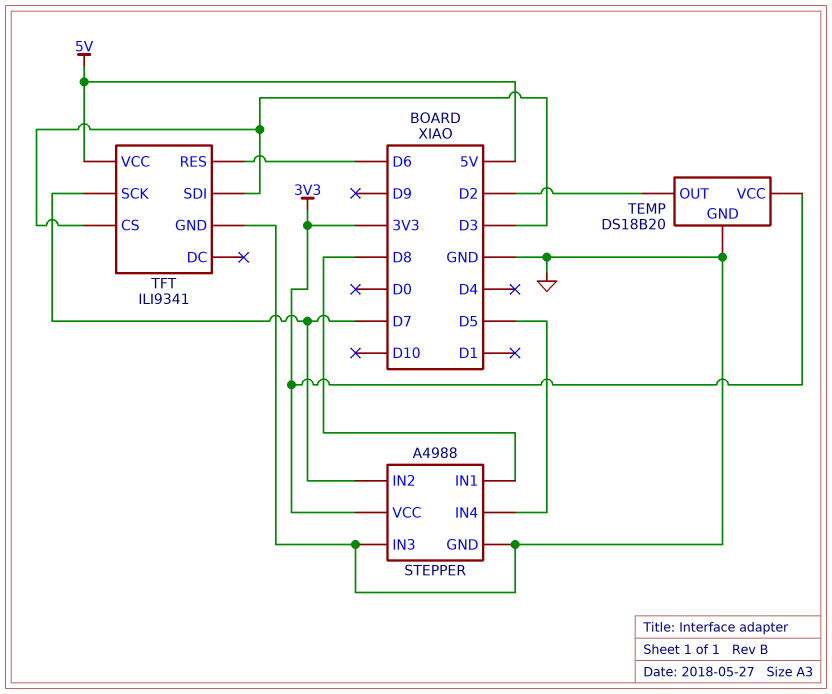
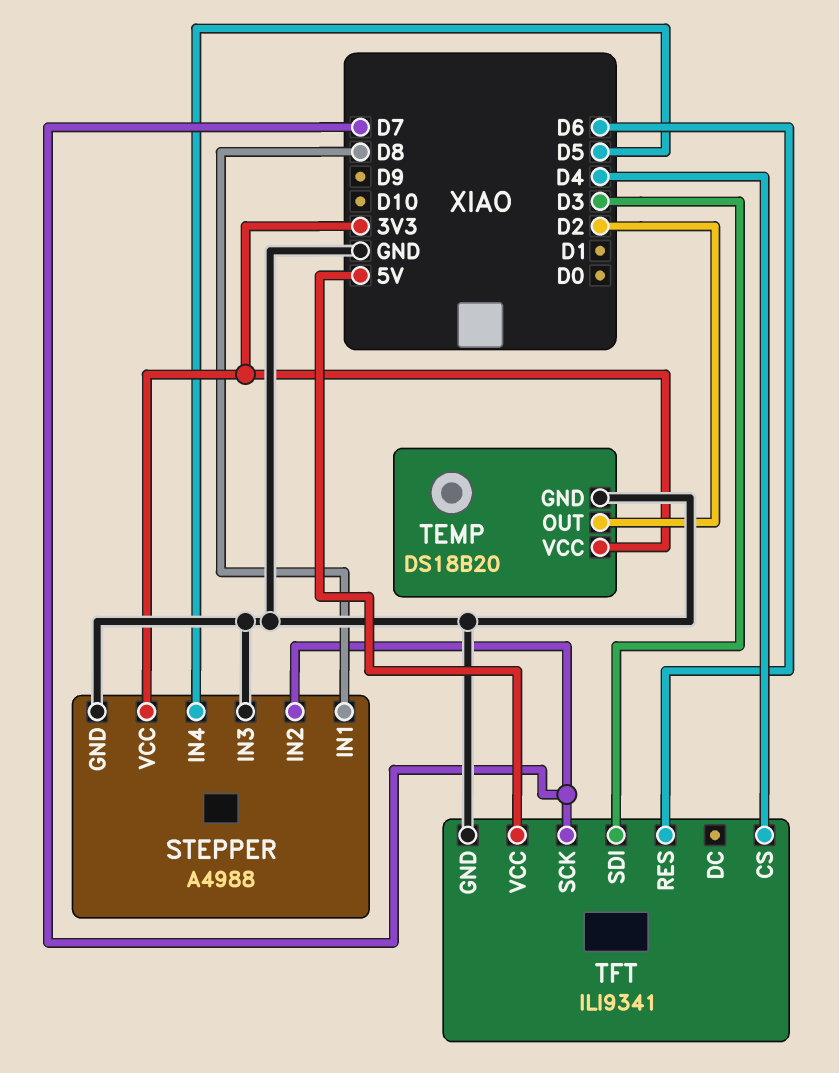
TFT pin CS: D3 -> D4

